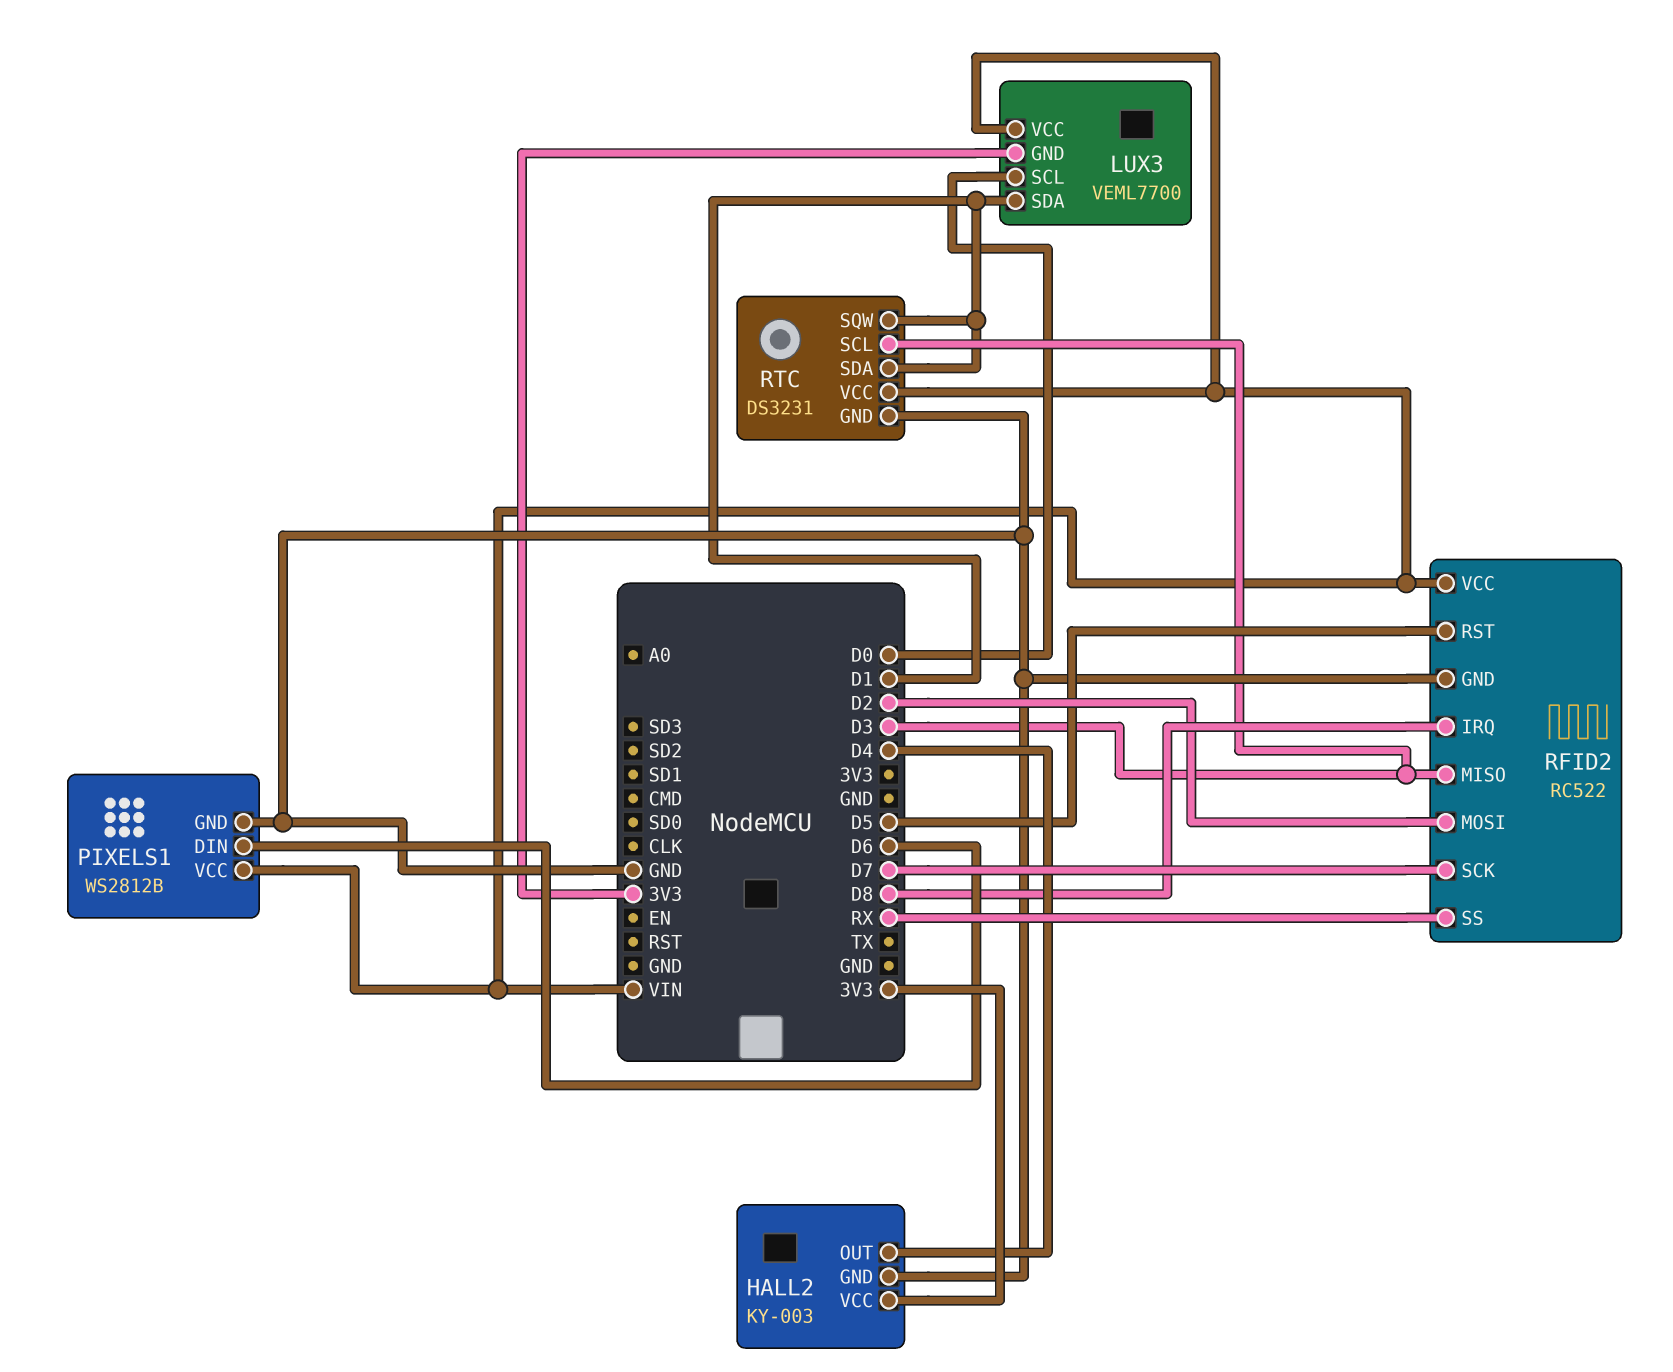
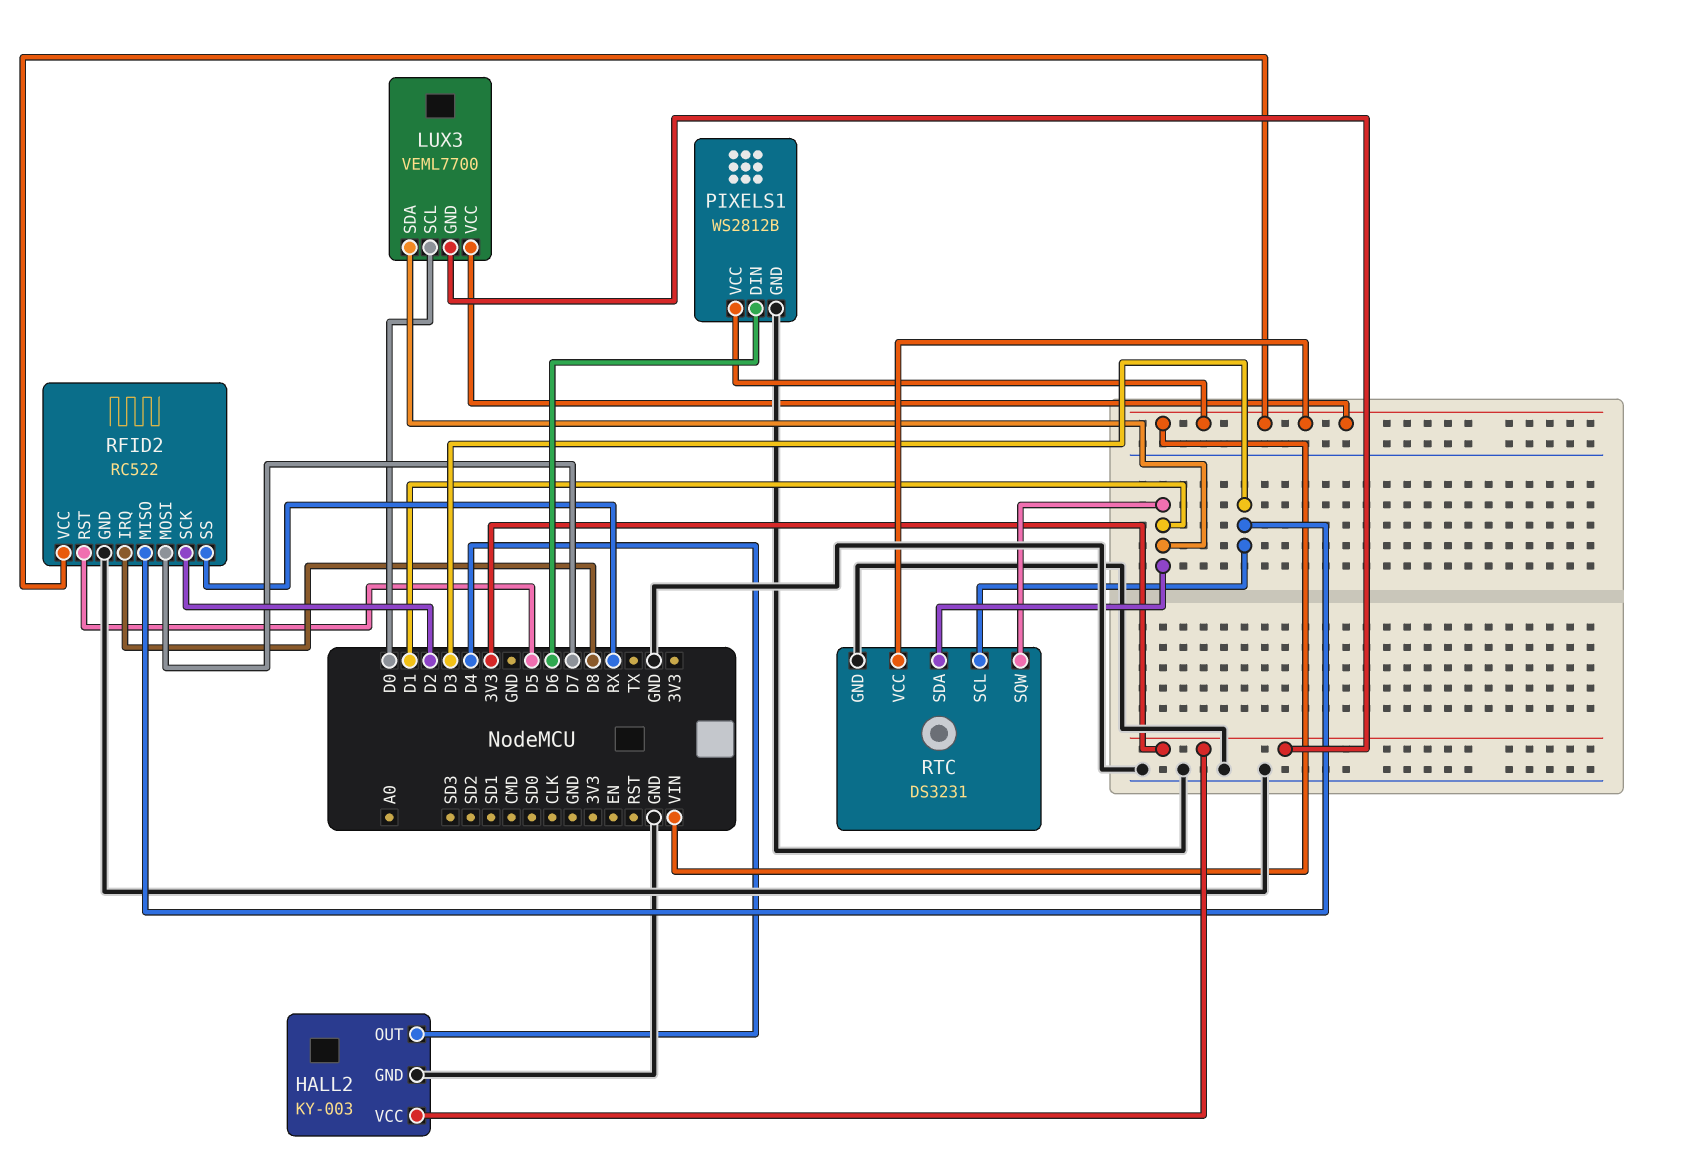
RFID2 pin MOSI: D2 -> D7
RFID2 pin SCK: D7 -> D2

